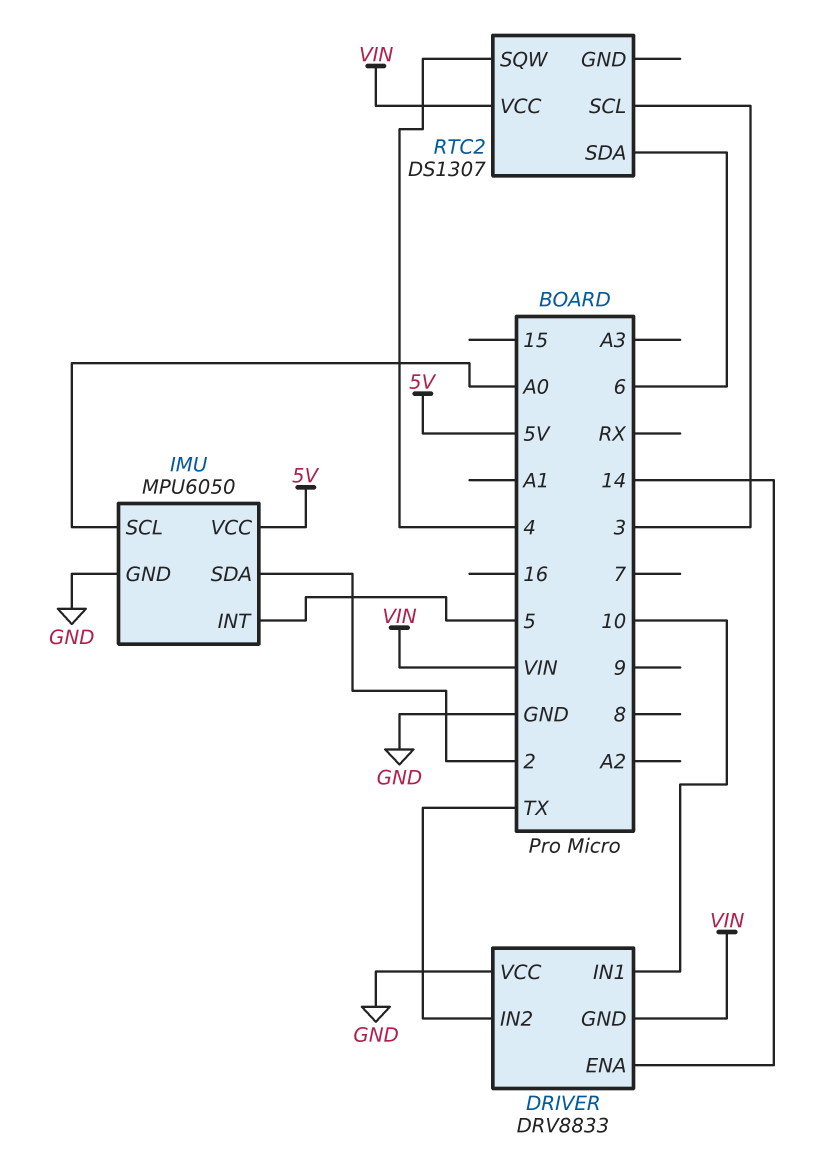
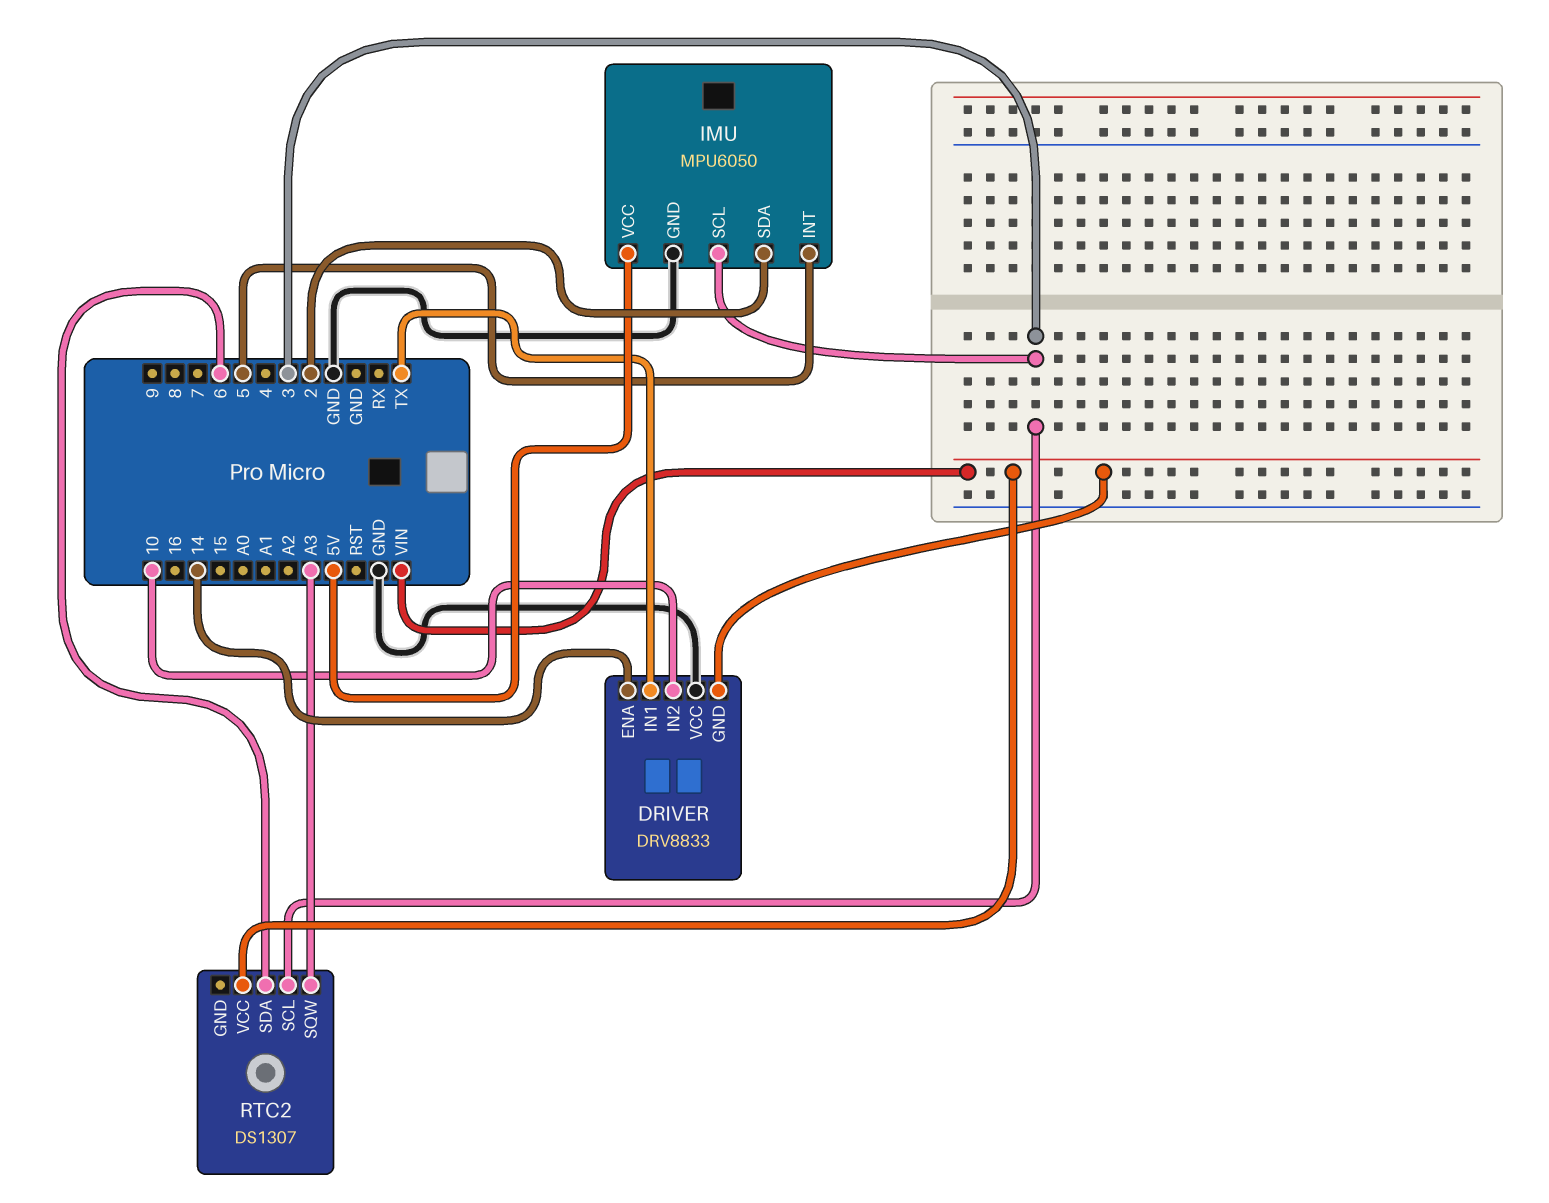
DRIVER pin IN1: 10 -> TX
DRIVER pin IN2: TX -> 10
IMU pin SCL: A0 -> 3
RTC2 pin SQW: 4 -> A3

